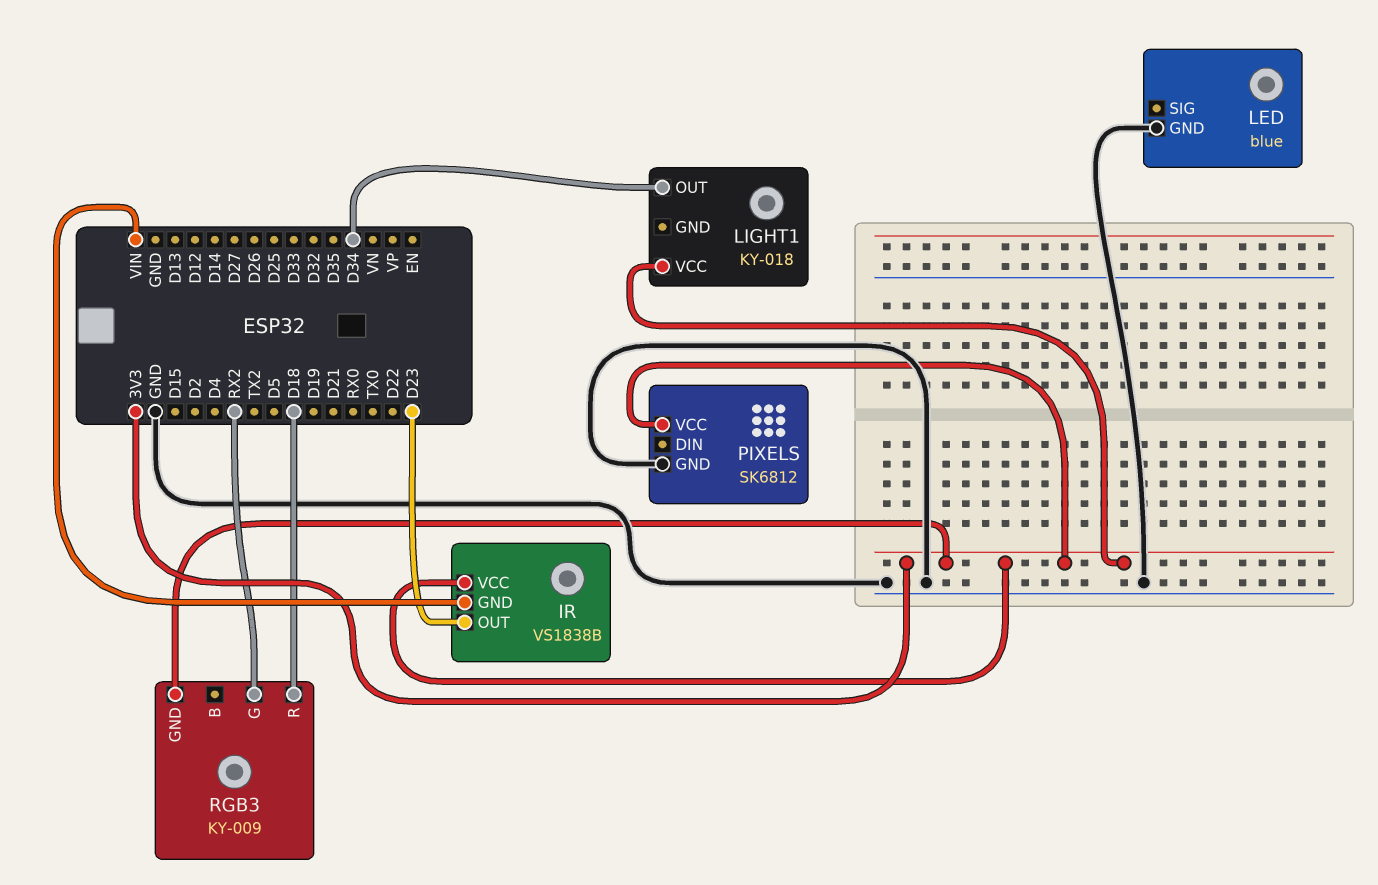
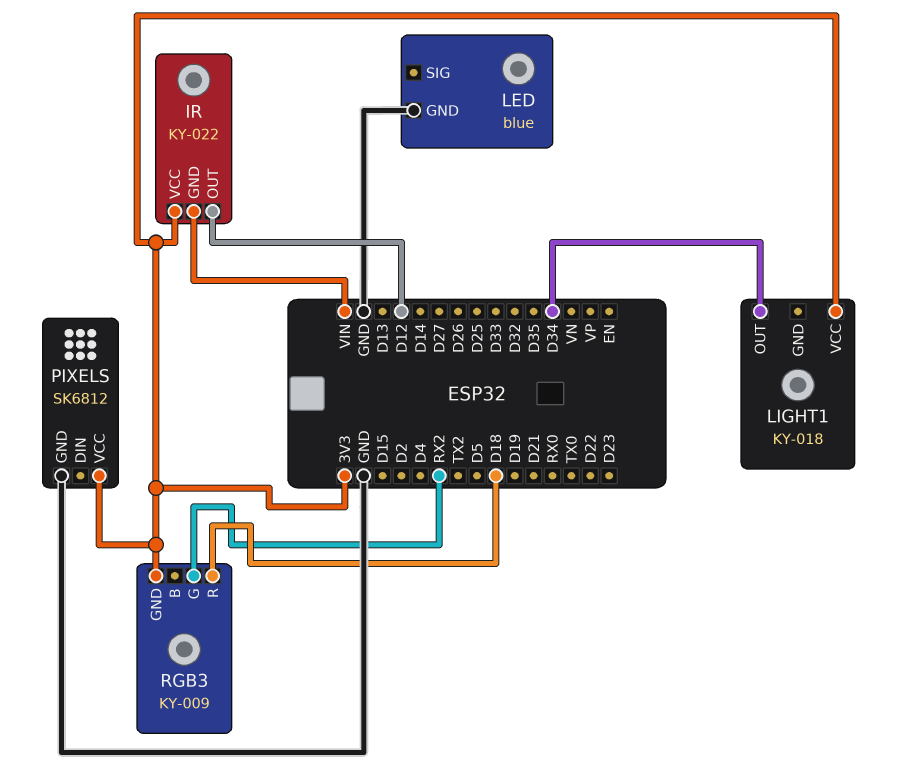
IR: VS1838B -> KY-022
IR pin OUT: D23 -> D12

